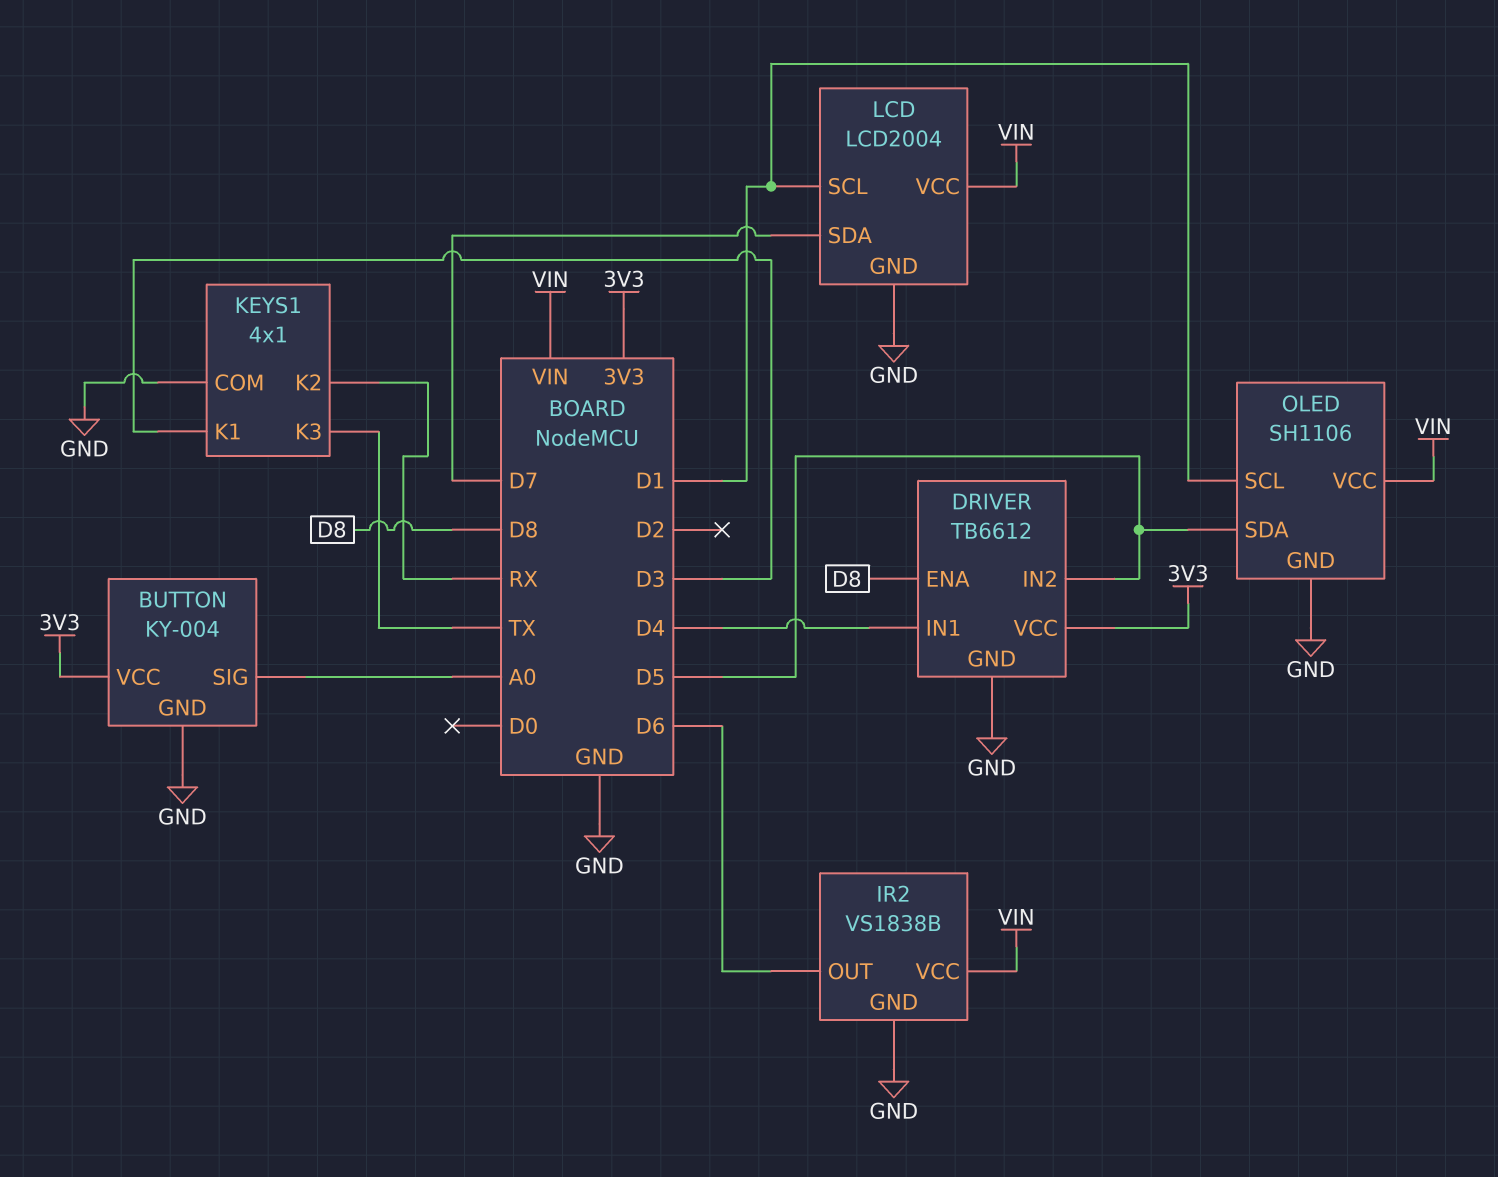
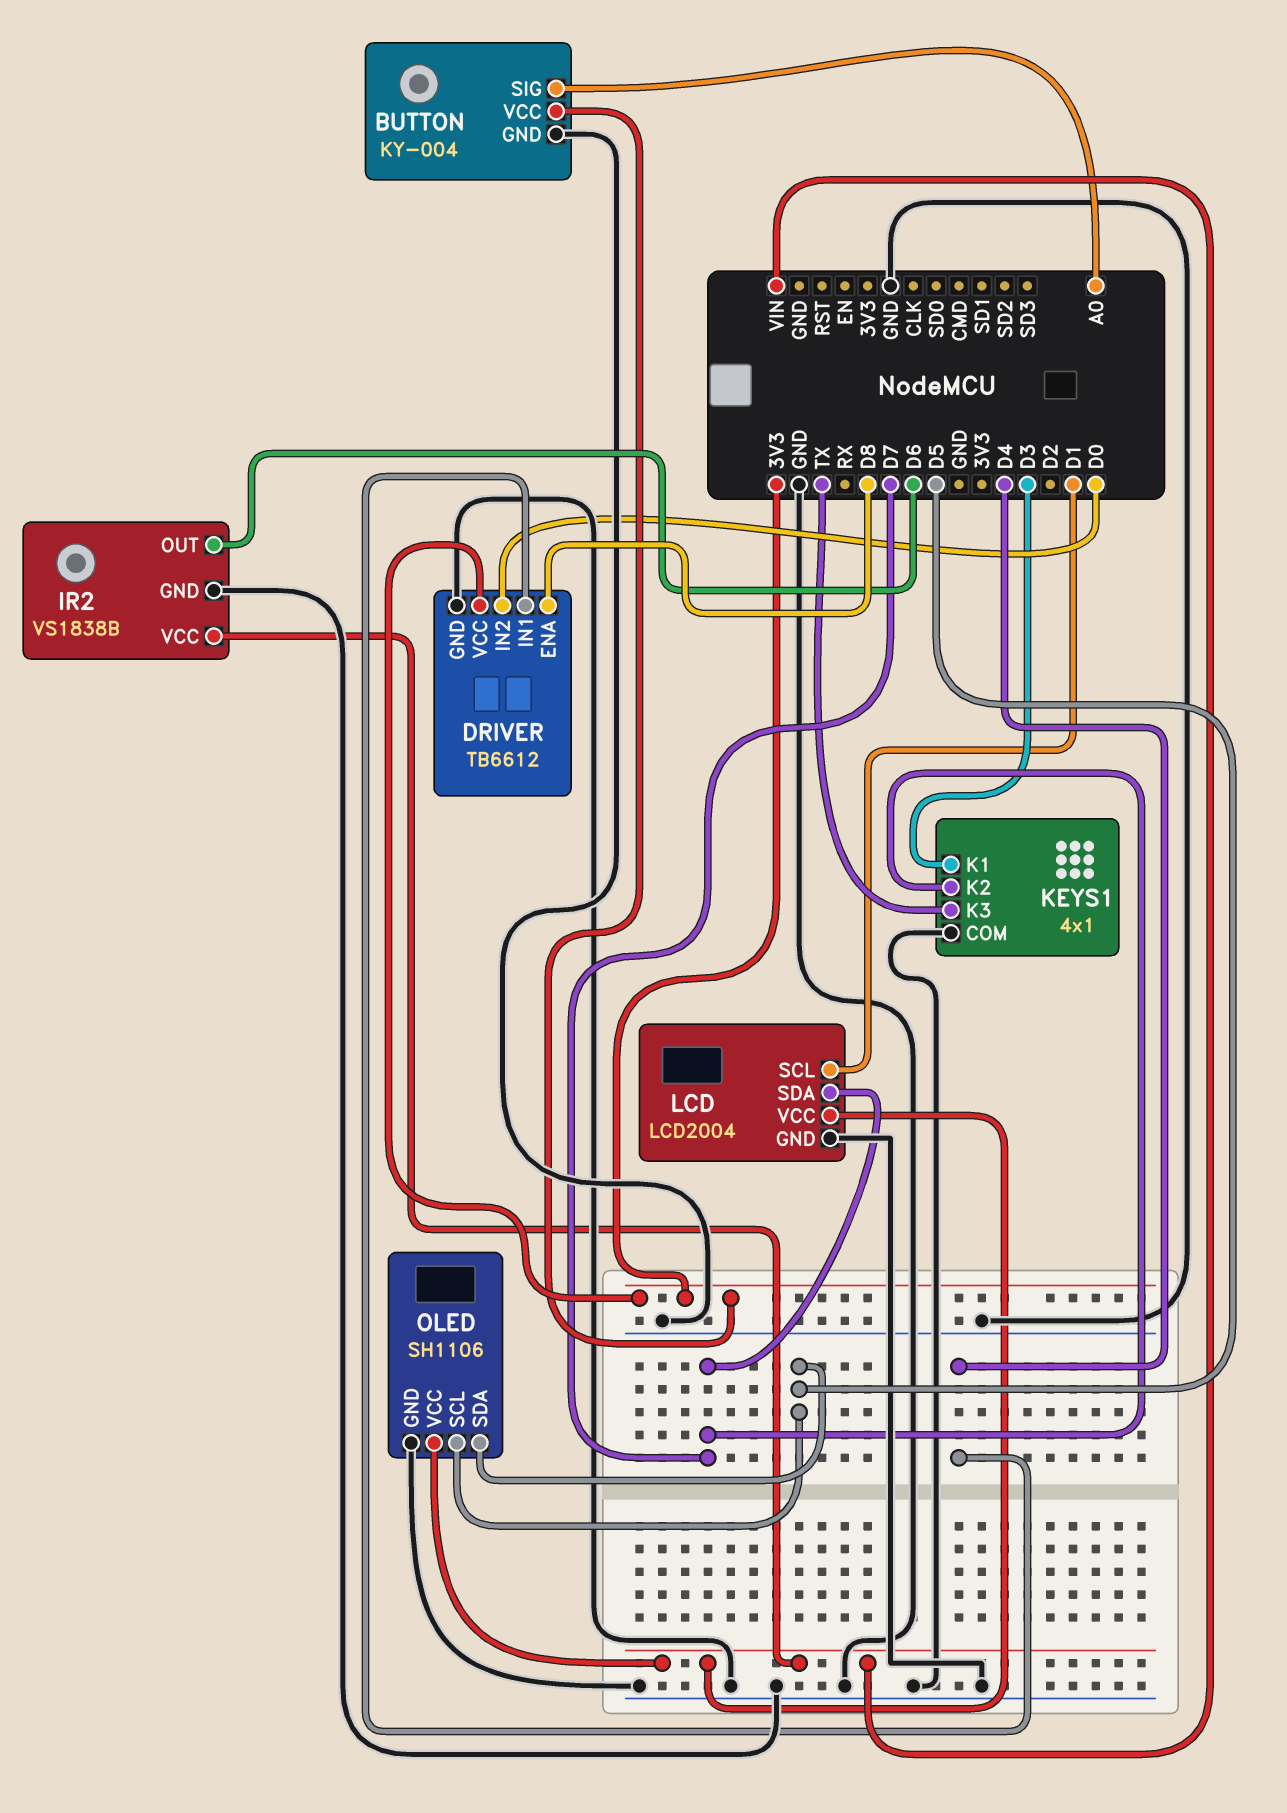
DRIVER pin IN2: D5 -> D0
KEYS1 pin K2: RX -> D7
OLED pin SCL: D1 -> D5

